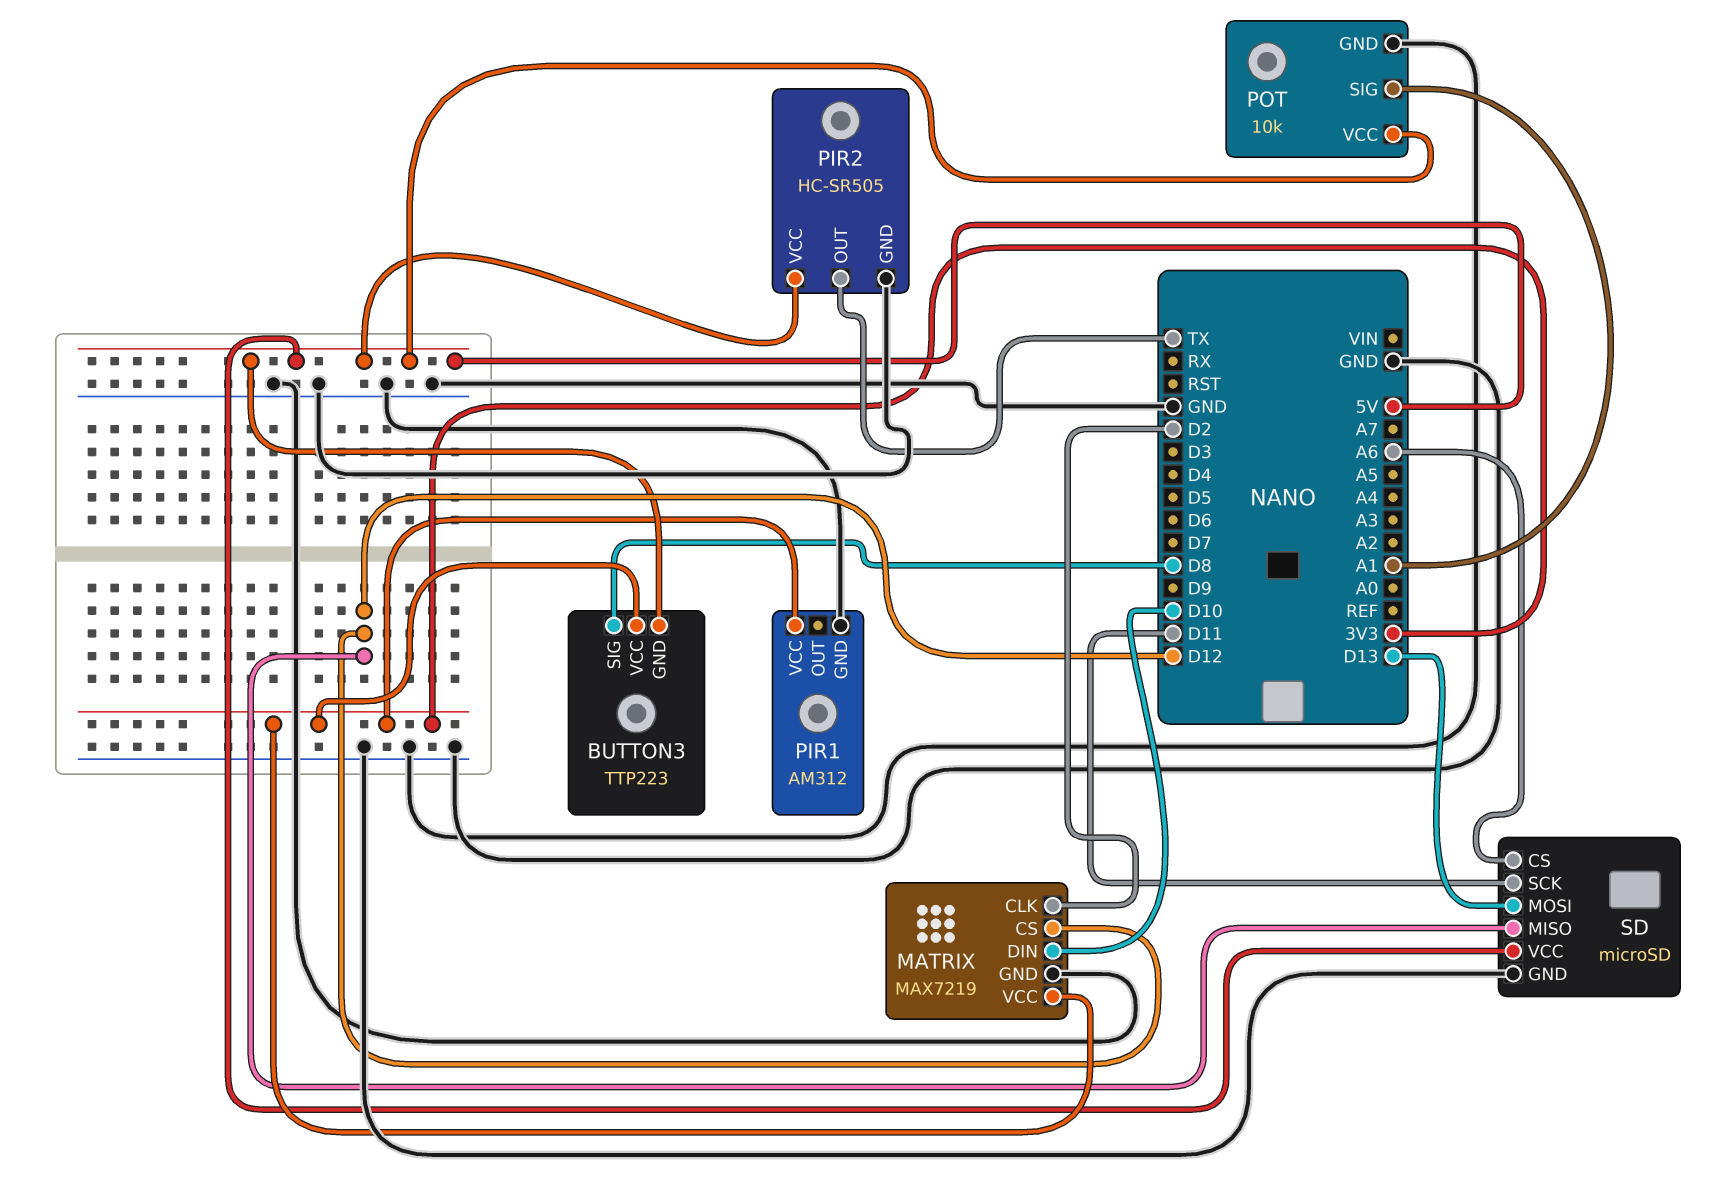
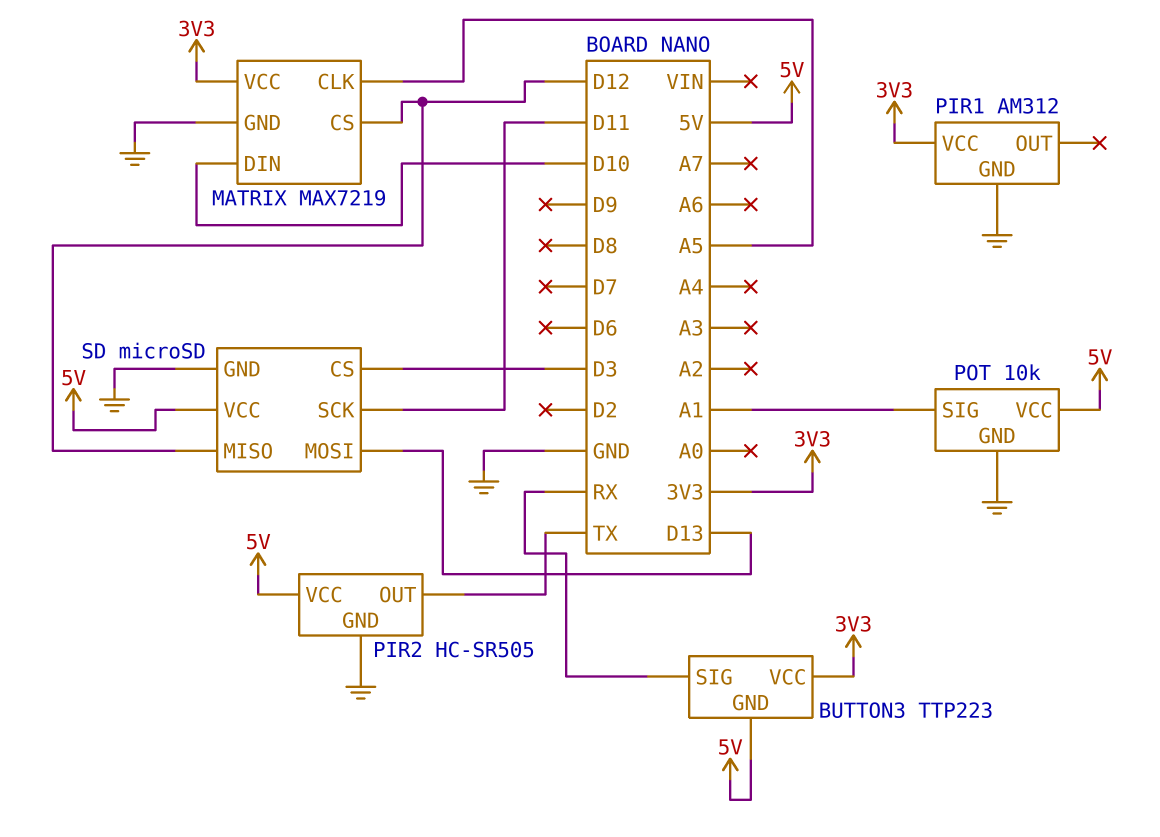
BUTTON3 pin SIG: D8 -> RX
MATRIX pin CLK: D2 -> A5
SD pin CS: A6 -> D3

